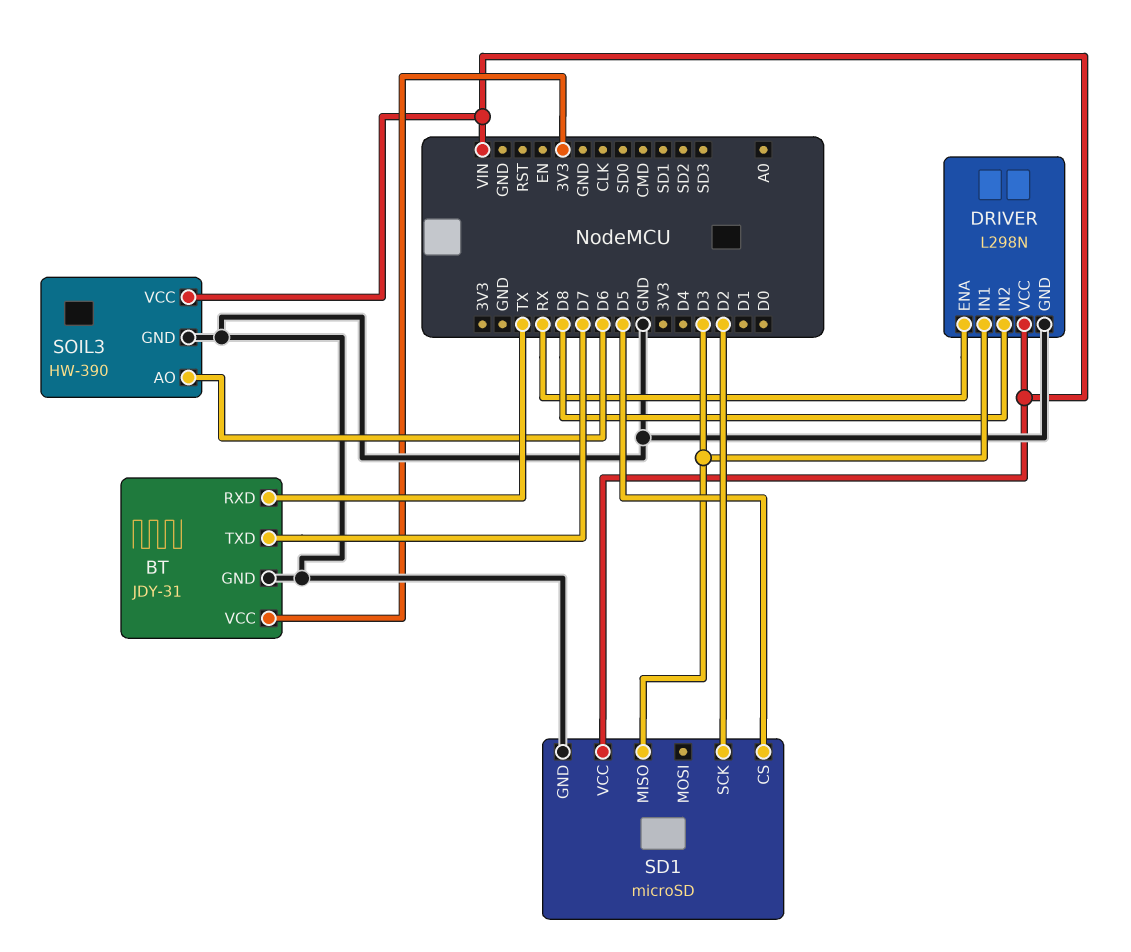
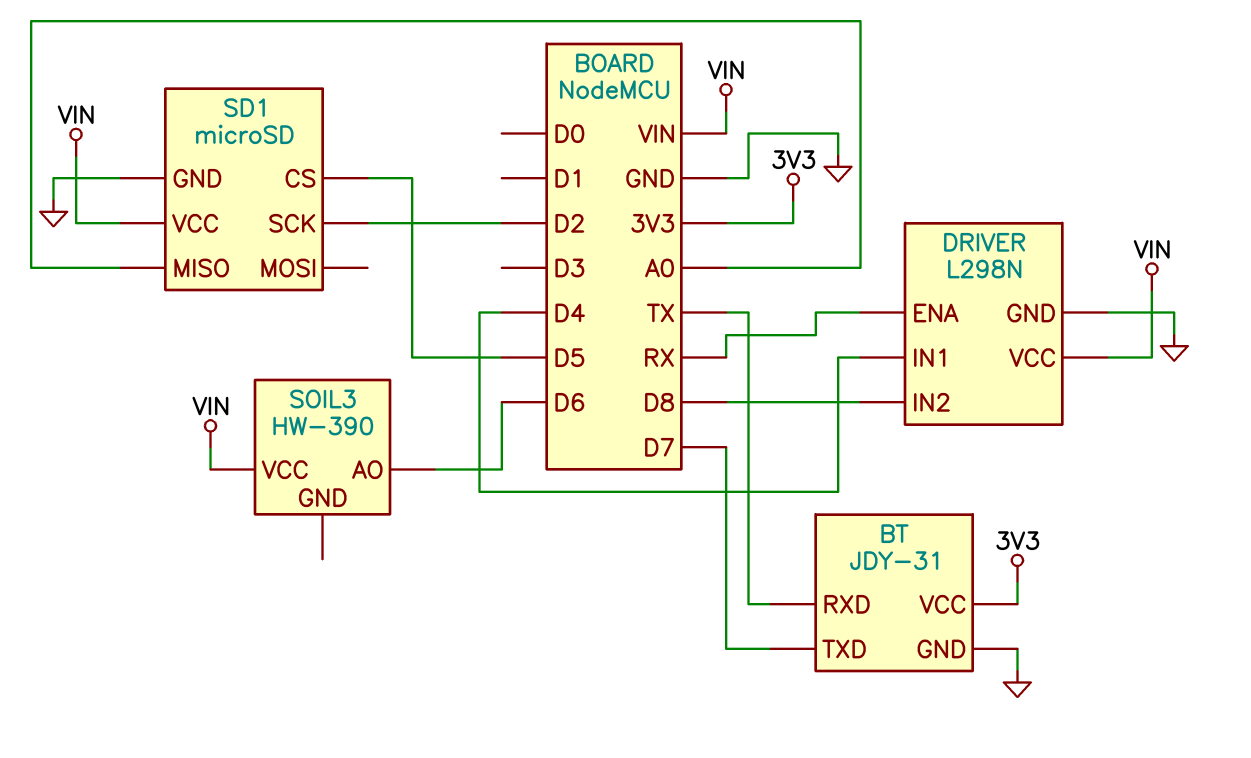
DRIVER pin IN1: D3 -> D4
SD1 pin MISO: D3 -> A0
SOIL3 pin GND: GND -> none

